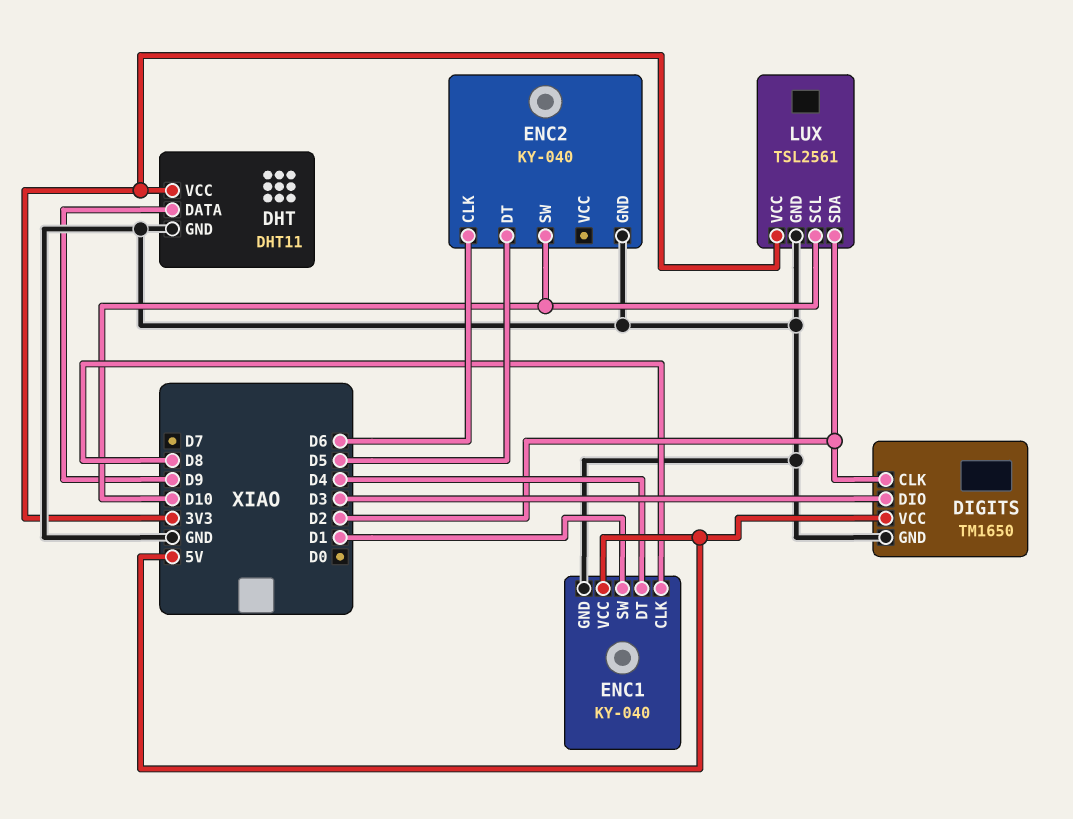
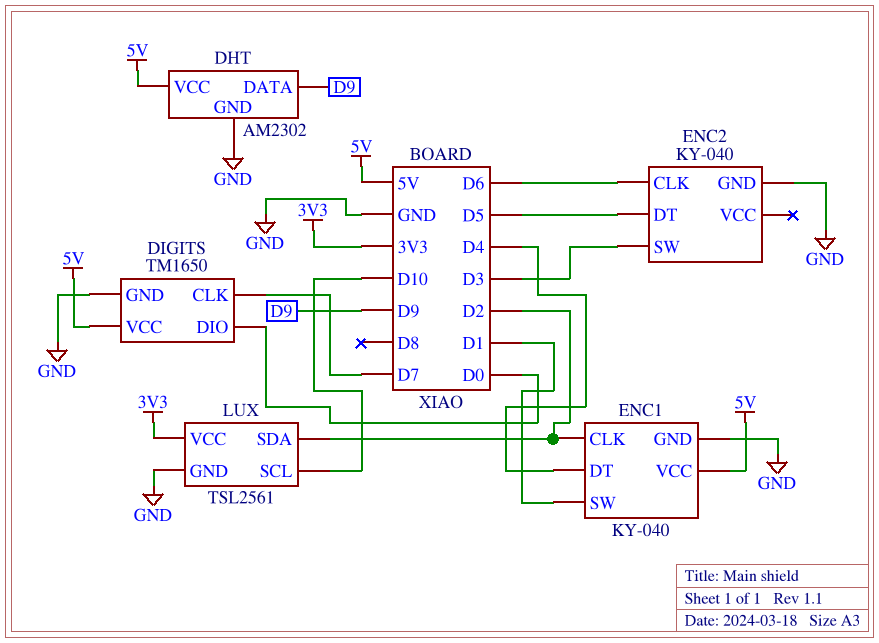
DHT: DHT11 -> AM2302
DHT pin VCC: 3V3 -> 5V
DIGITS pin CLK: D2 -> D7
DIGITS pin DIO: D3 -> D0
ENC1 pin CLK: D8 -> D2
ENC2 pin SW: D10 -> D3

